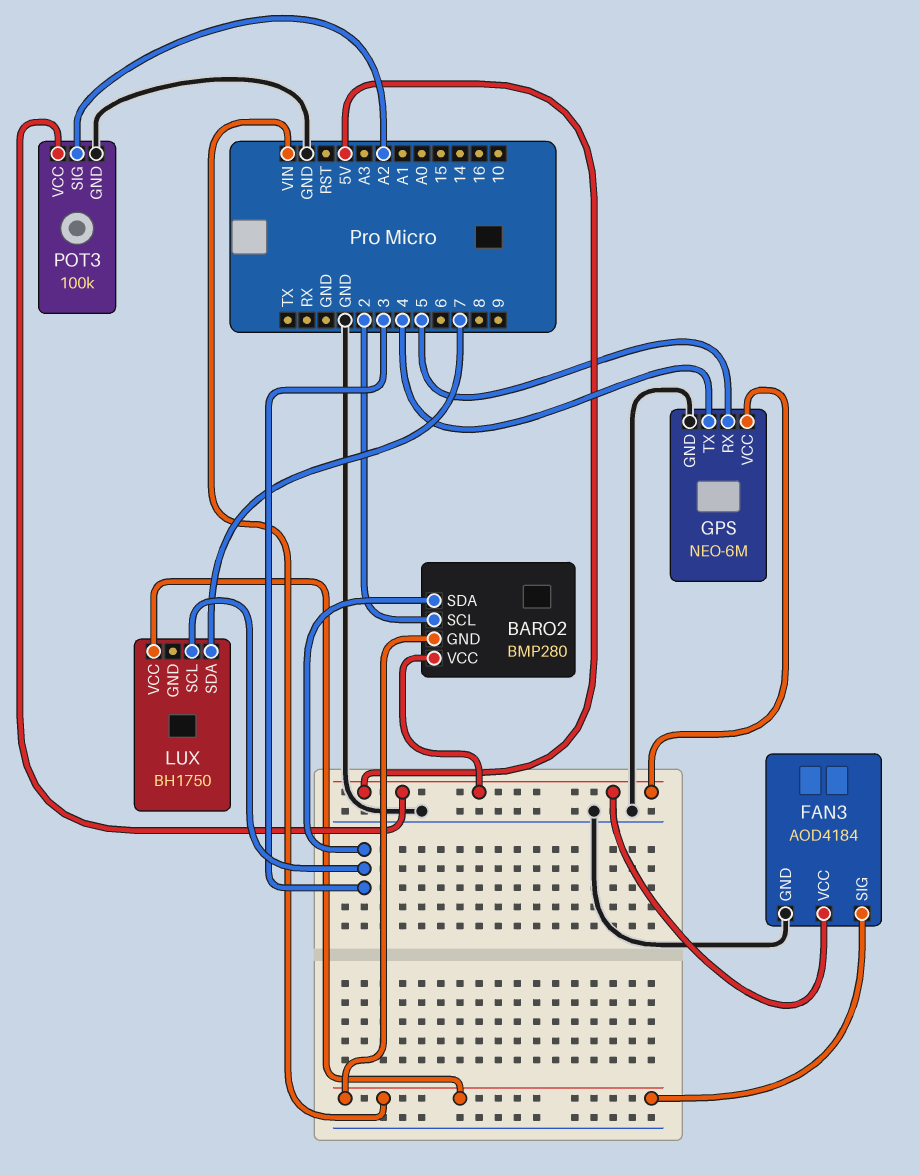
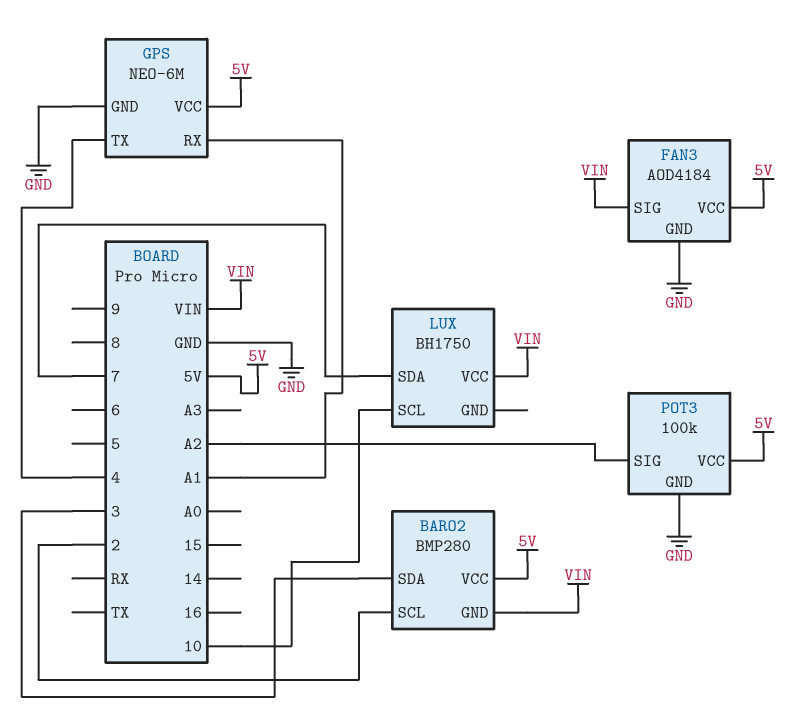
GPS pin RX: 5 -> A1
LUX pin SCL: 3 -> 10

